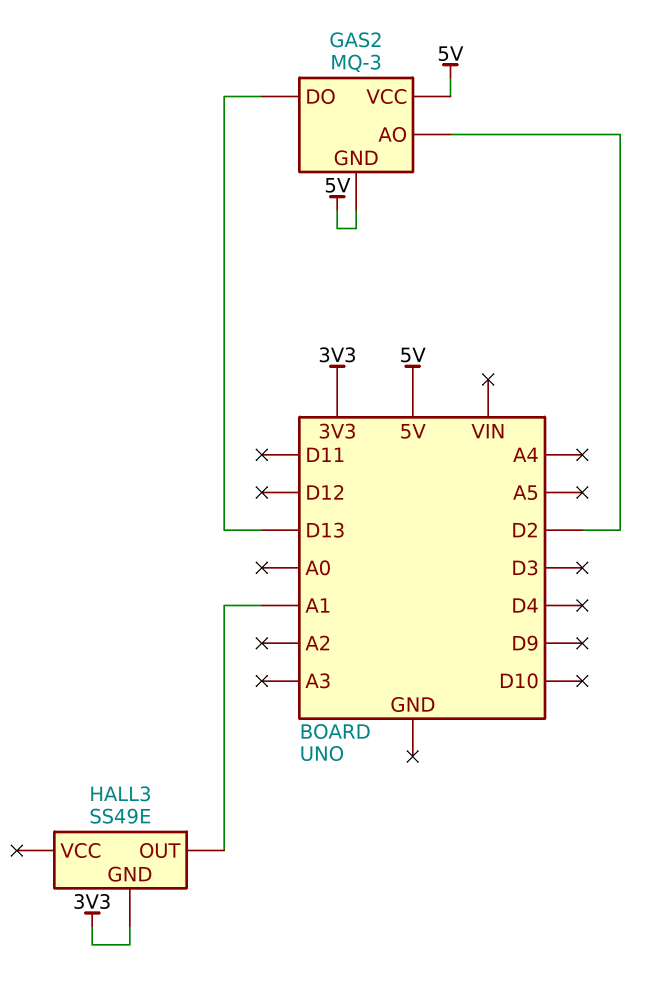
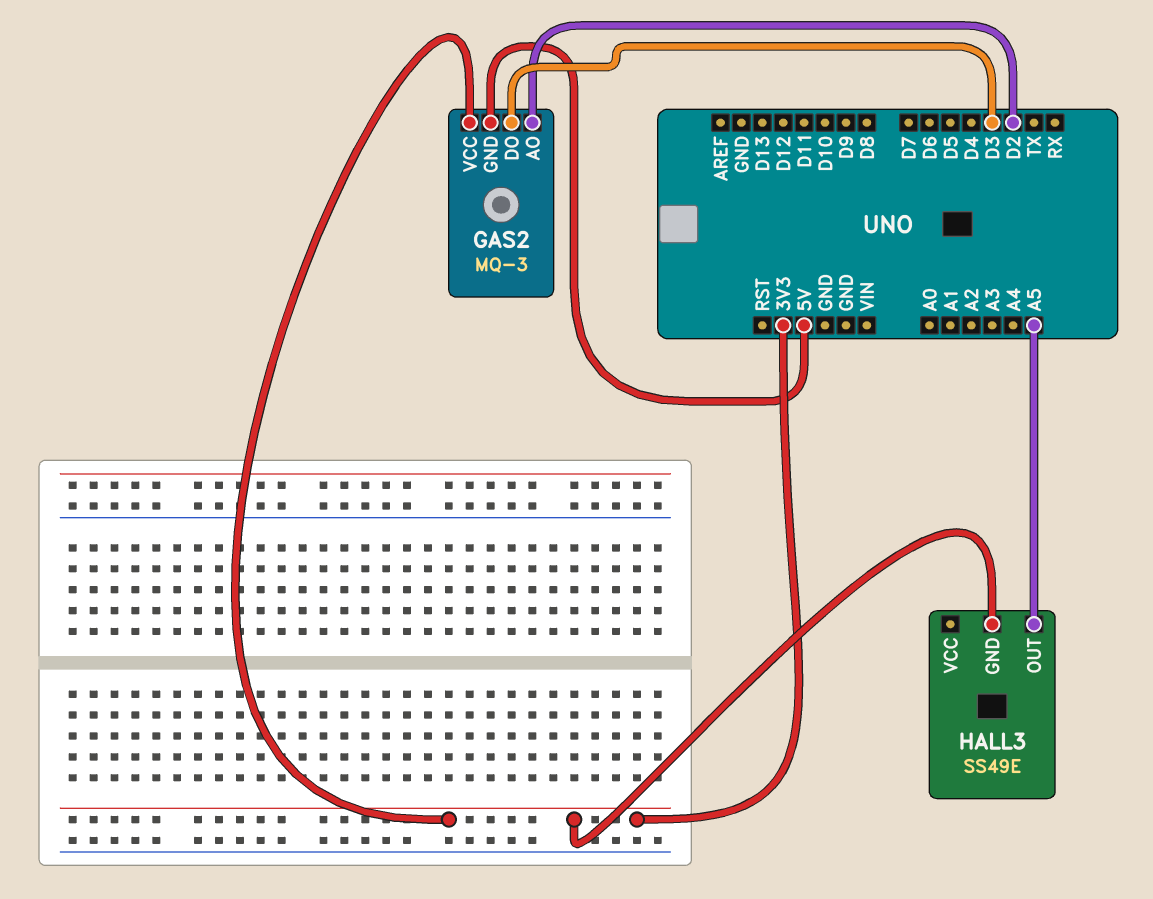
GAS2 pin DO: D13 -> D3
GAS2 pin VCC: 5V -> 3V3
HALL3 pin OUT: A1 -> A5

